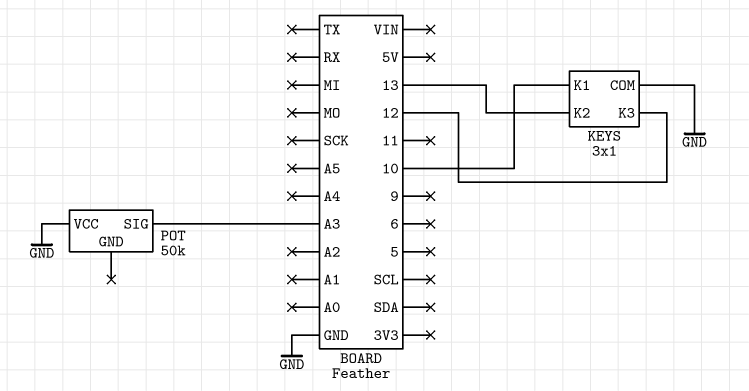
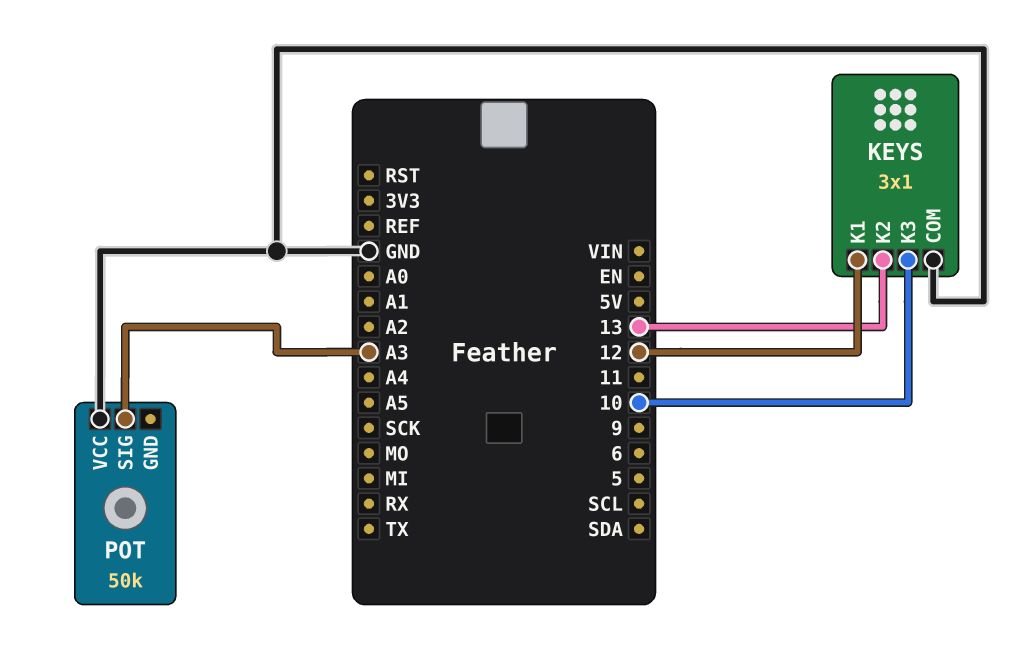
KEYS pin K1: 10 -> 12
KEYS pin K3: 12 -> 10

